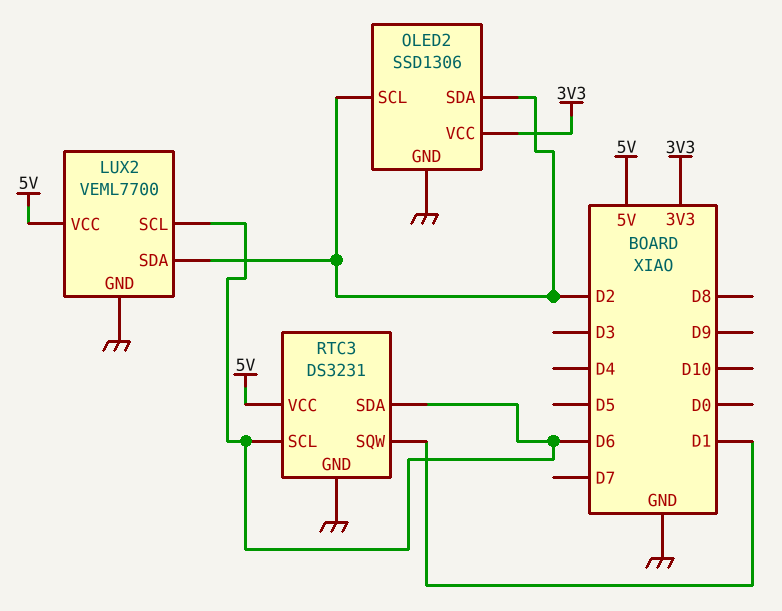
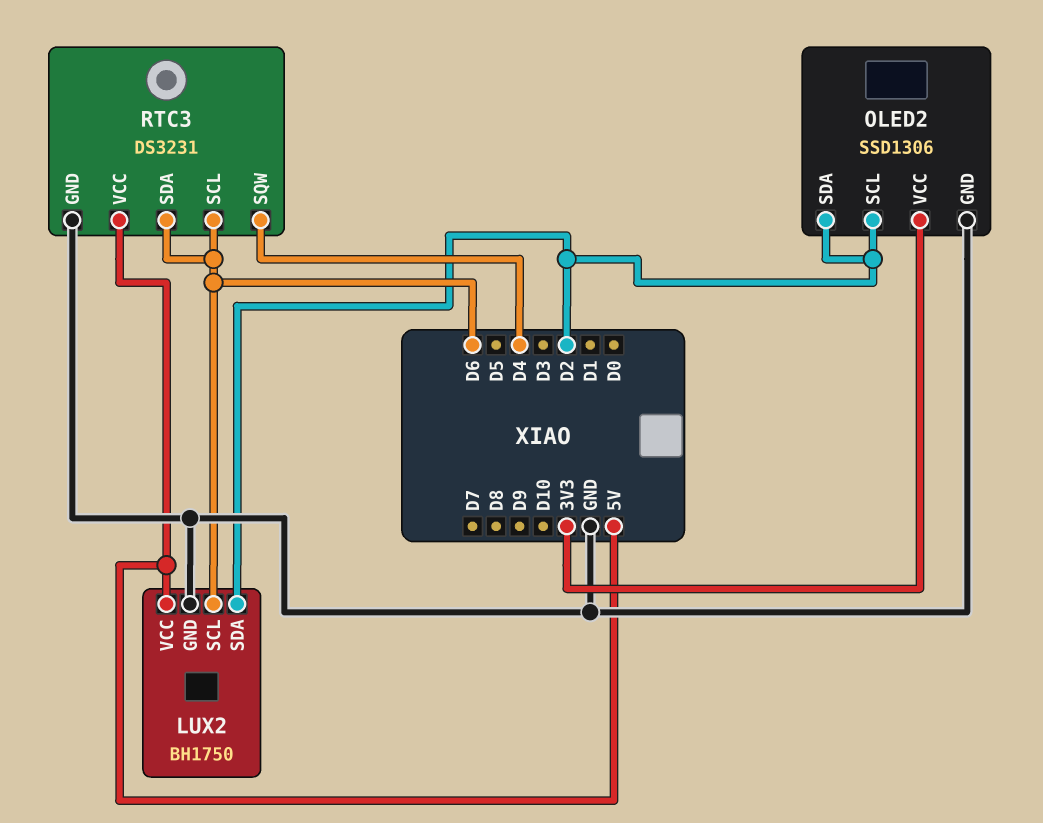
LUX2: VEML7700 -> BH1750
RTC3 pin SQW: D1 -> D4

